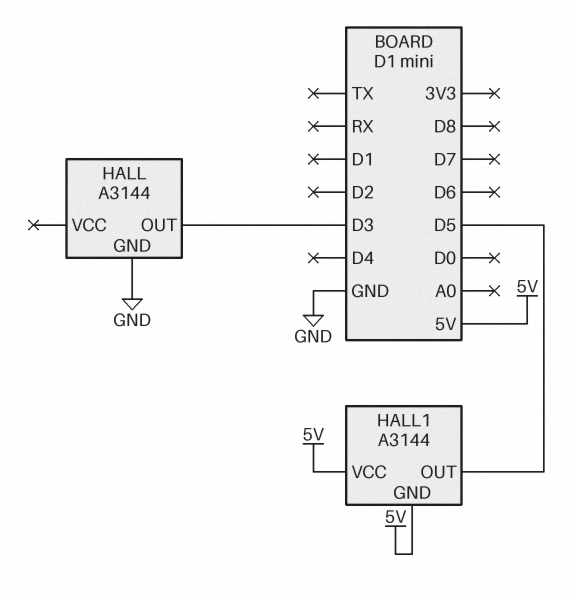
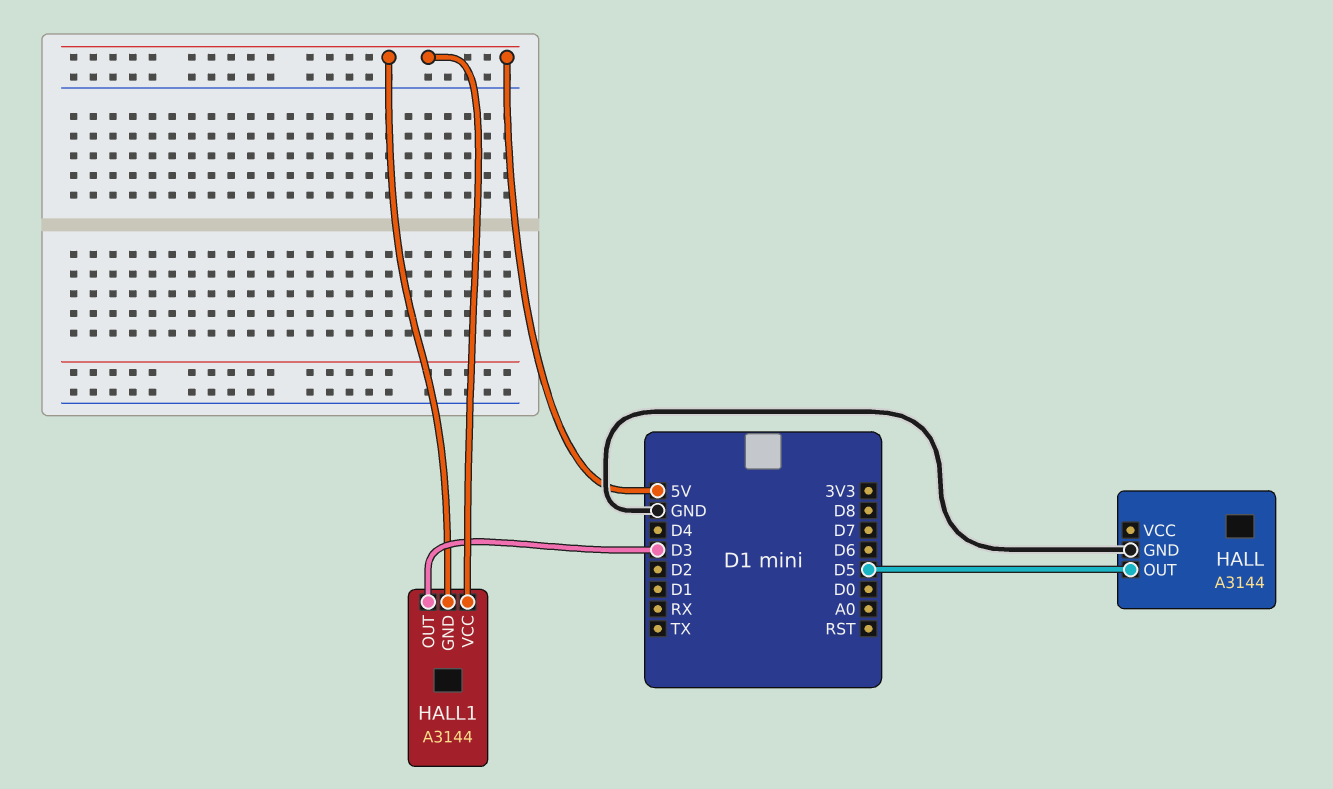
HALL pin OUT: D3 -> D5
HALL1 pin OUT: D5 -> D3

